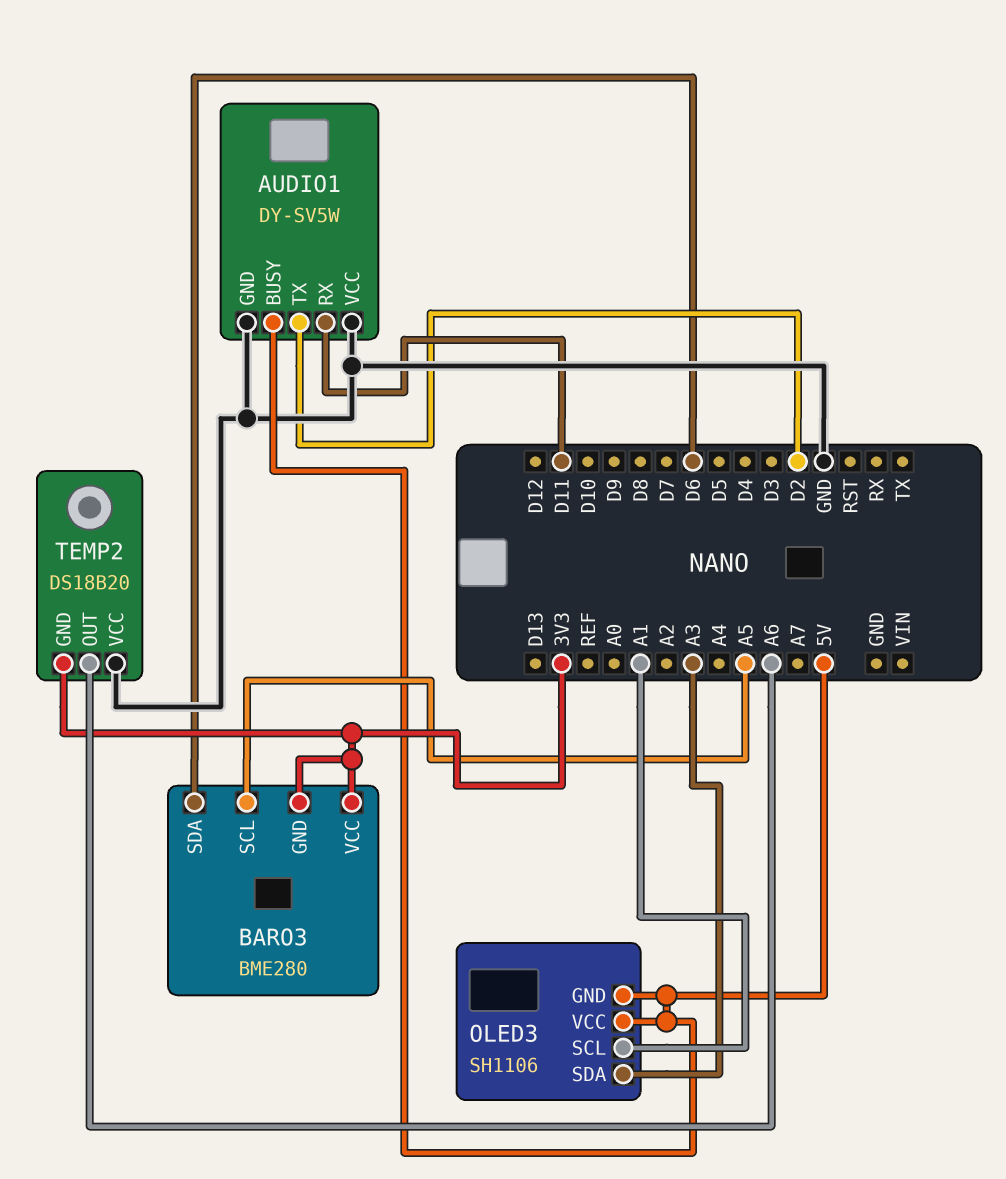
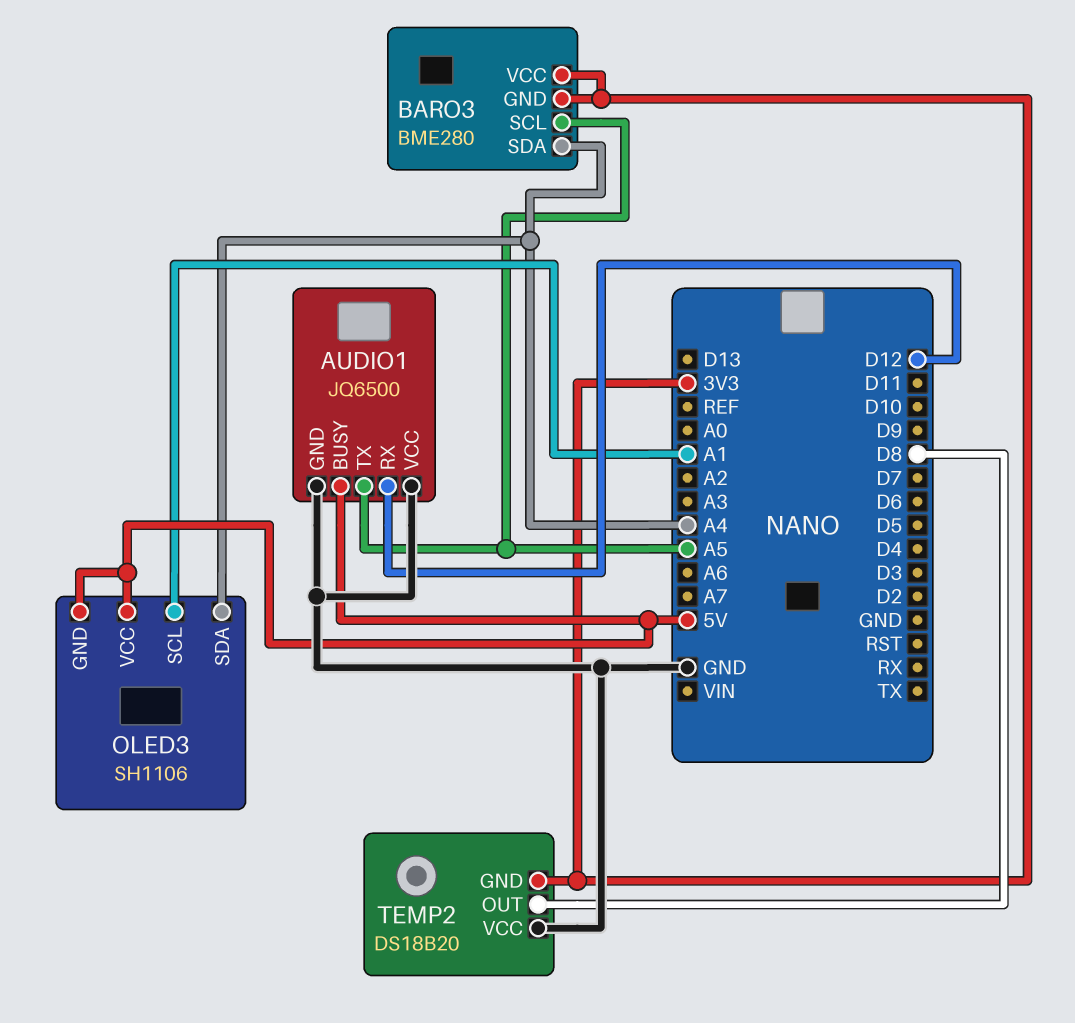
AUDIO1: DY-SV5W -> JQ6500
AUDIO1 pin RX: D11 -> D12
AUDIO1 pin TX: D2 -> A5
BARO3 pin SDA: D6 -> A4
OLED3 pin SDA: A3 -> A4
TEMP2 pin OUT: A6 -> D8

